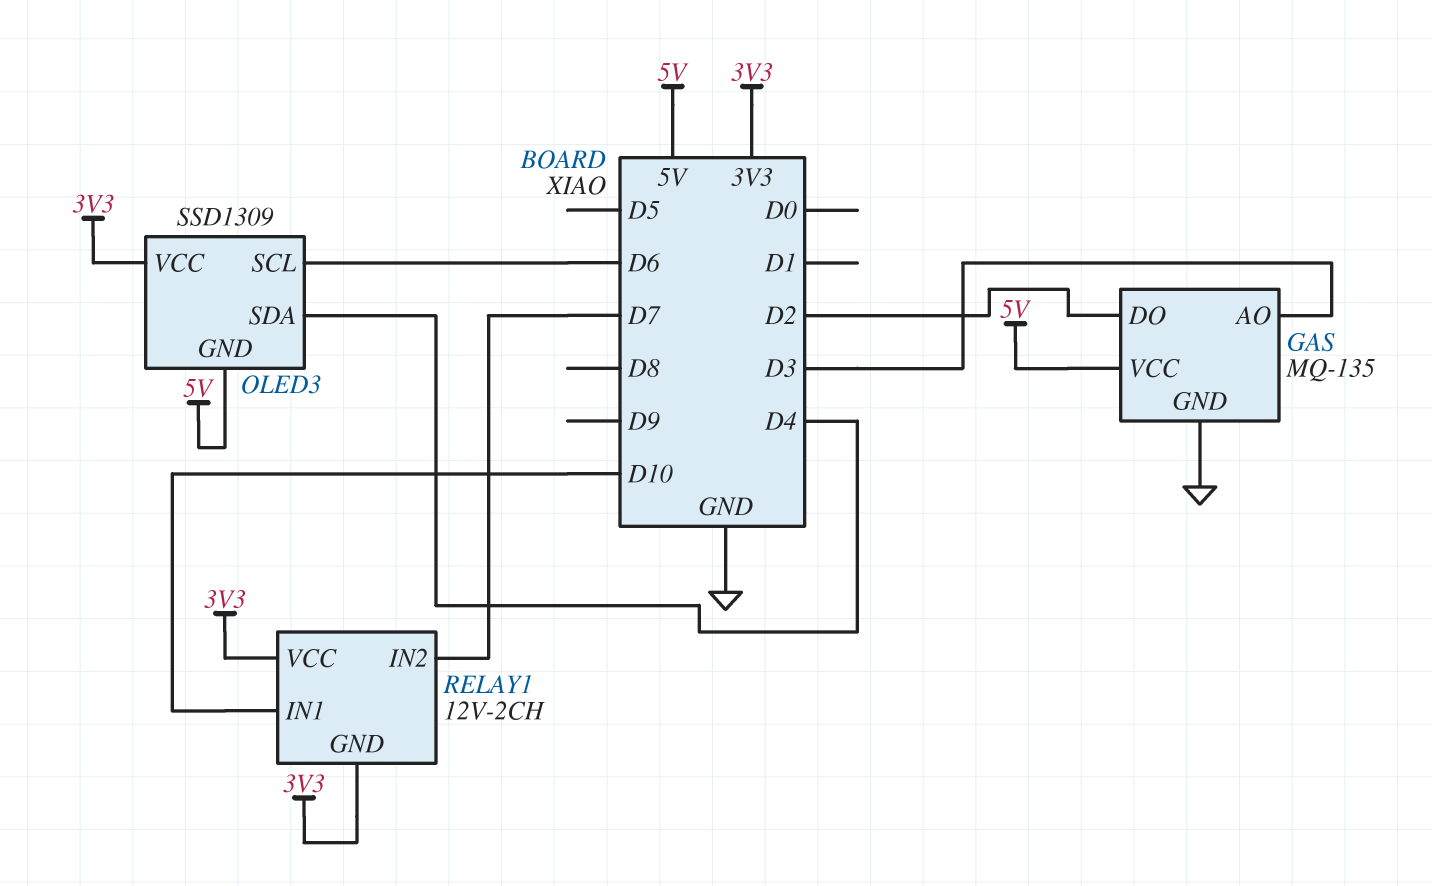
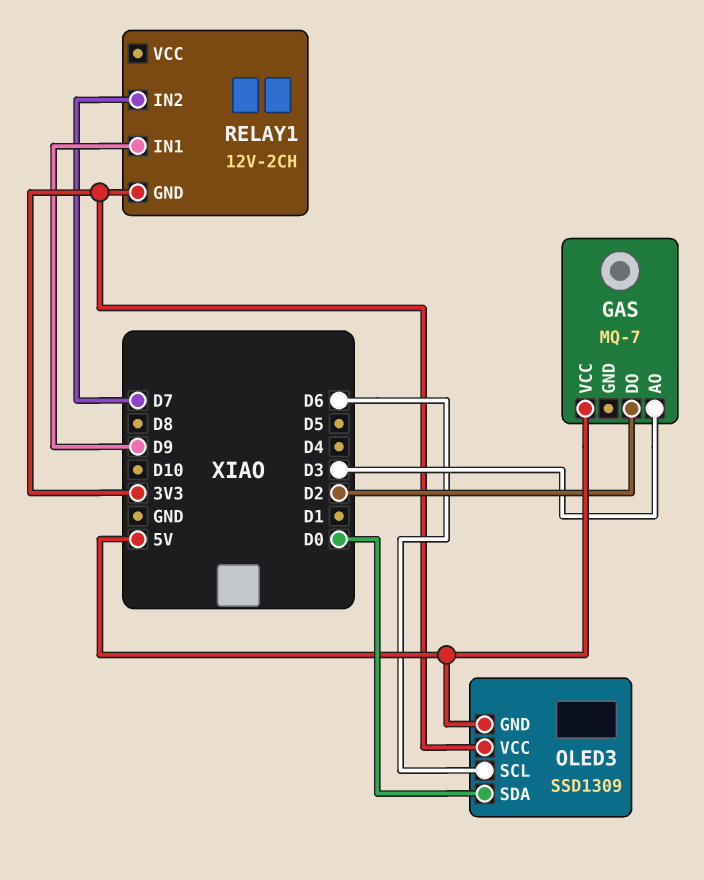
GAS: MQ-135 -> MQ-7
GAS pin GND: GND -> none
OLED3 pin SDA: D4 -> D0
RELAY1 pin IN1: D10 -> D9
RELAY1 pin VCC: 3V3 -> none

